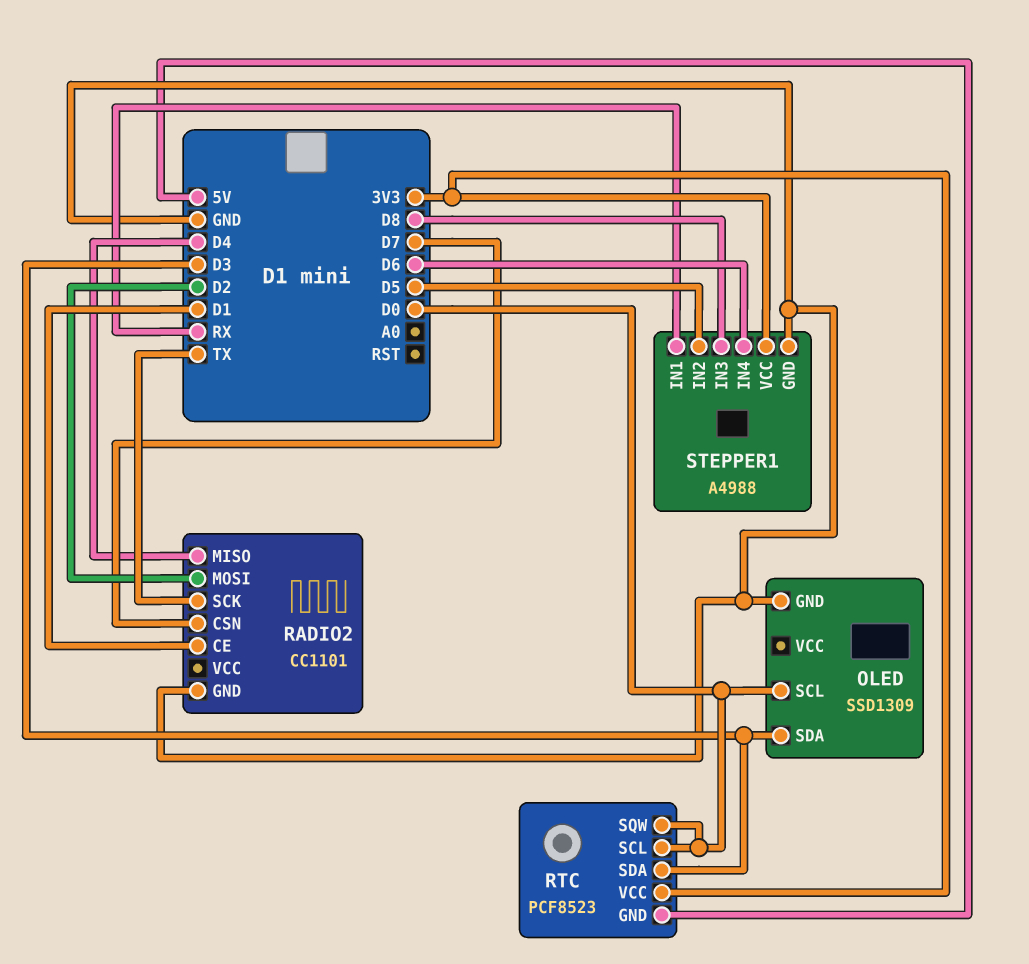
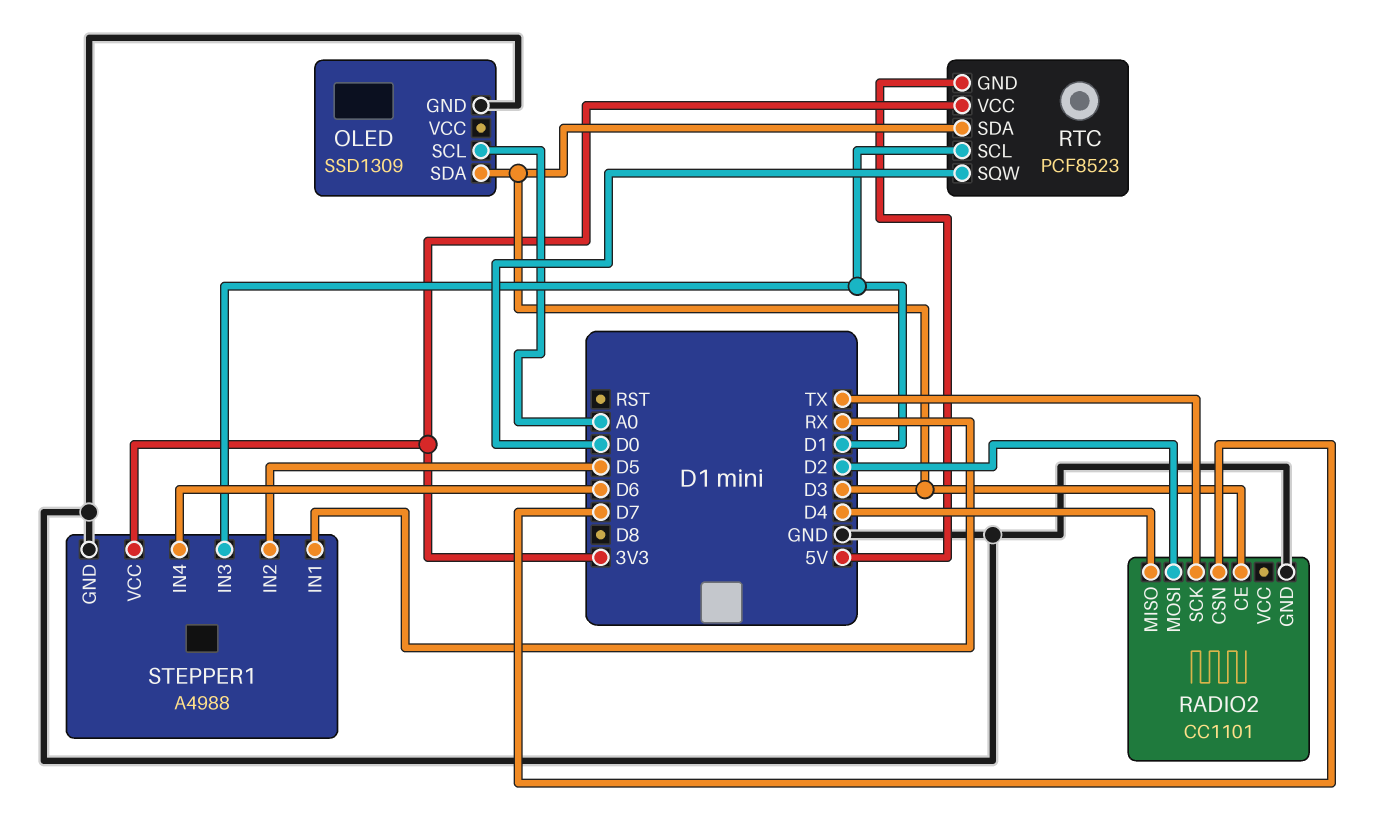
OLED pin SCL: D0 -> A0
RADIO2 pin CE: D1 -> D3
RTC pin SCL: D0 -> D1
STEPPER1 pin IN3: D8 -> D1

